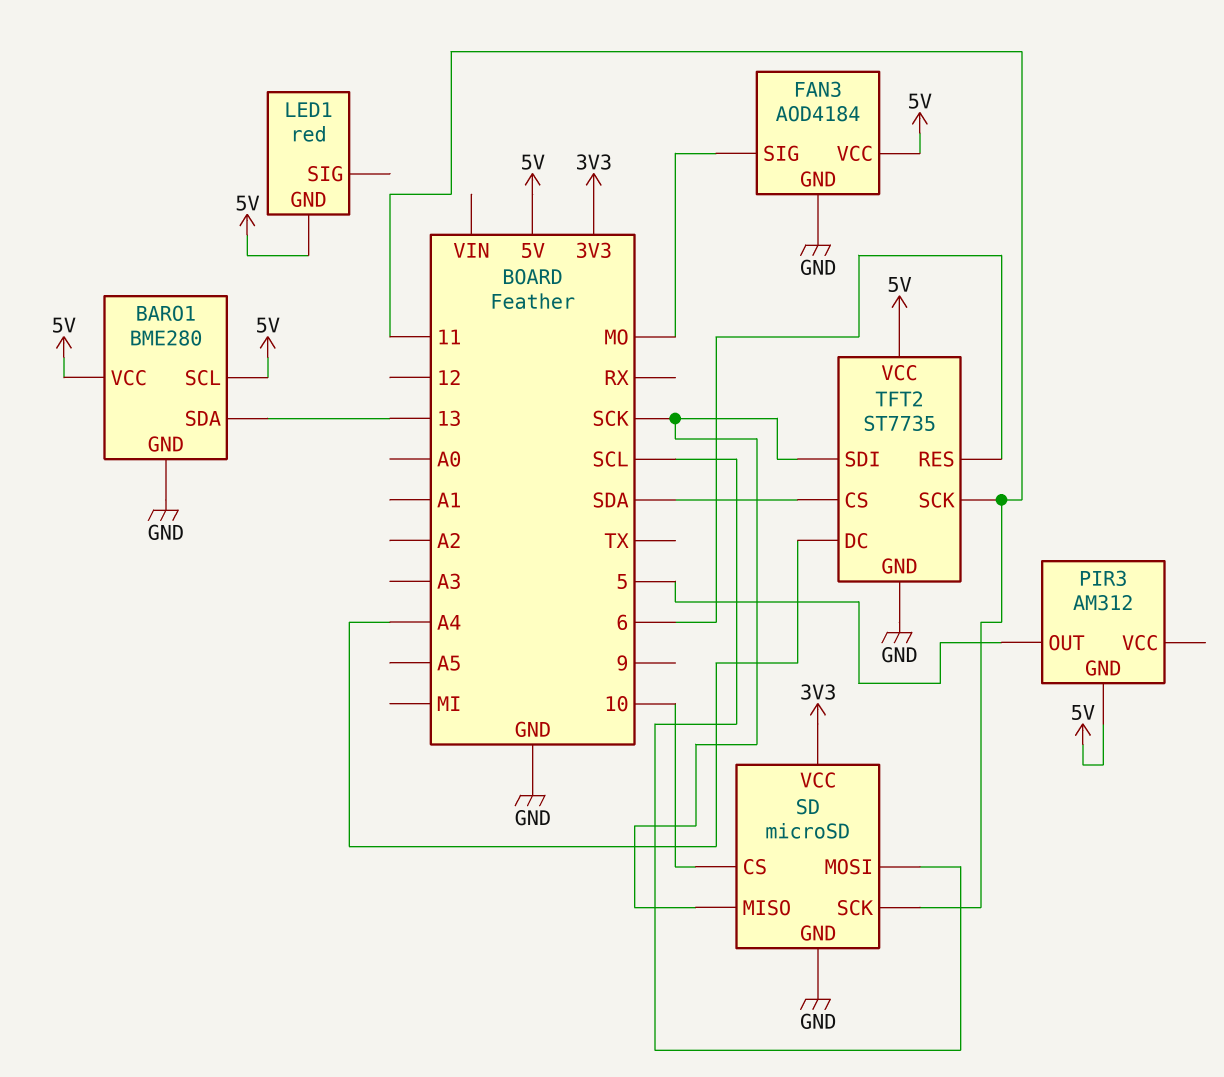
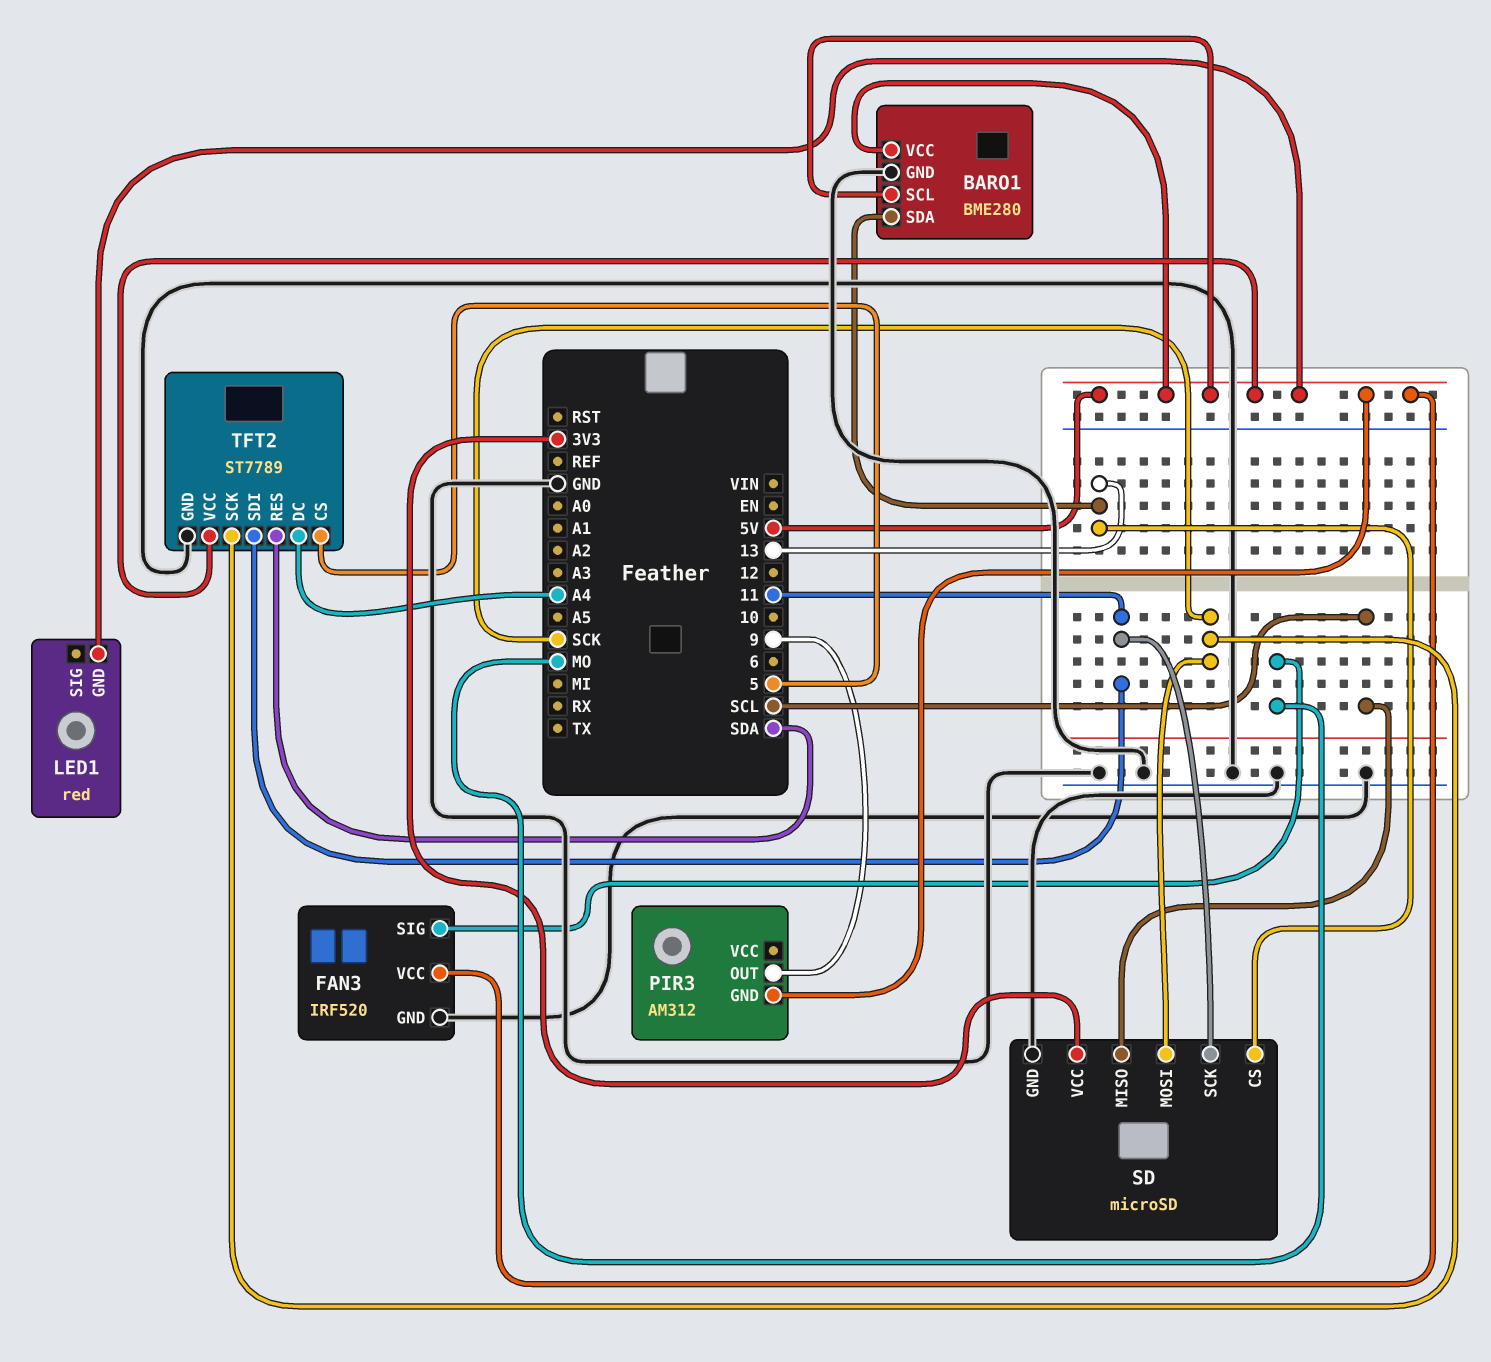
FAN3: AOD4184 -> IRF520
PIR3 pin OUT: 5 -> 9
SD pin CS: 10 -> 13
SD pin MISO: SCK -> SCL
SD pin MOSI: SCL -> SCK
TFT2: ST7735 -> ST7789
TFT2 pin CS: SDA -> 5
TFT2 pin RES: 6 -> SDA
TFT2 pin SCK: 11 -> SCK
TFT2 pin SDI: SCK -> 11

